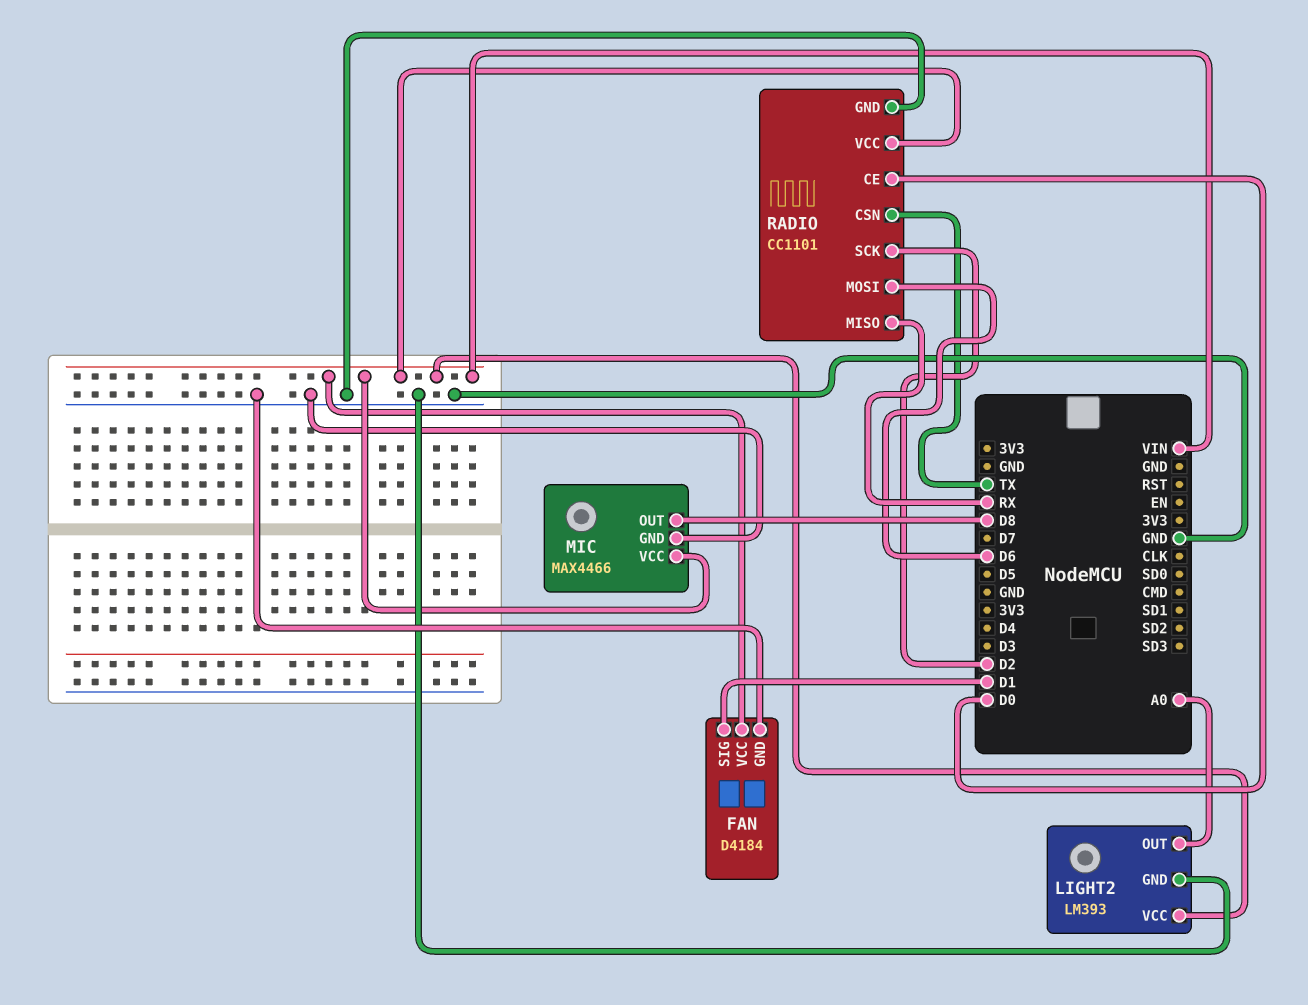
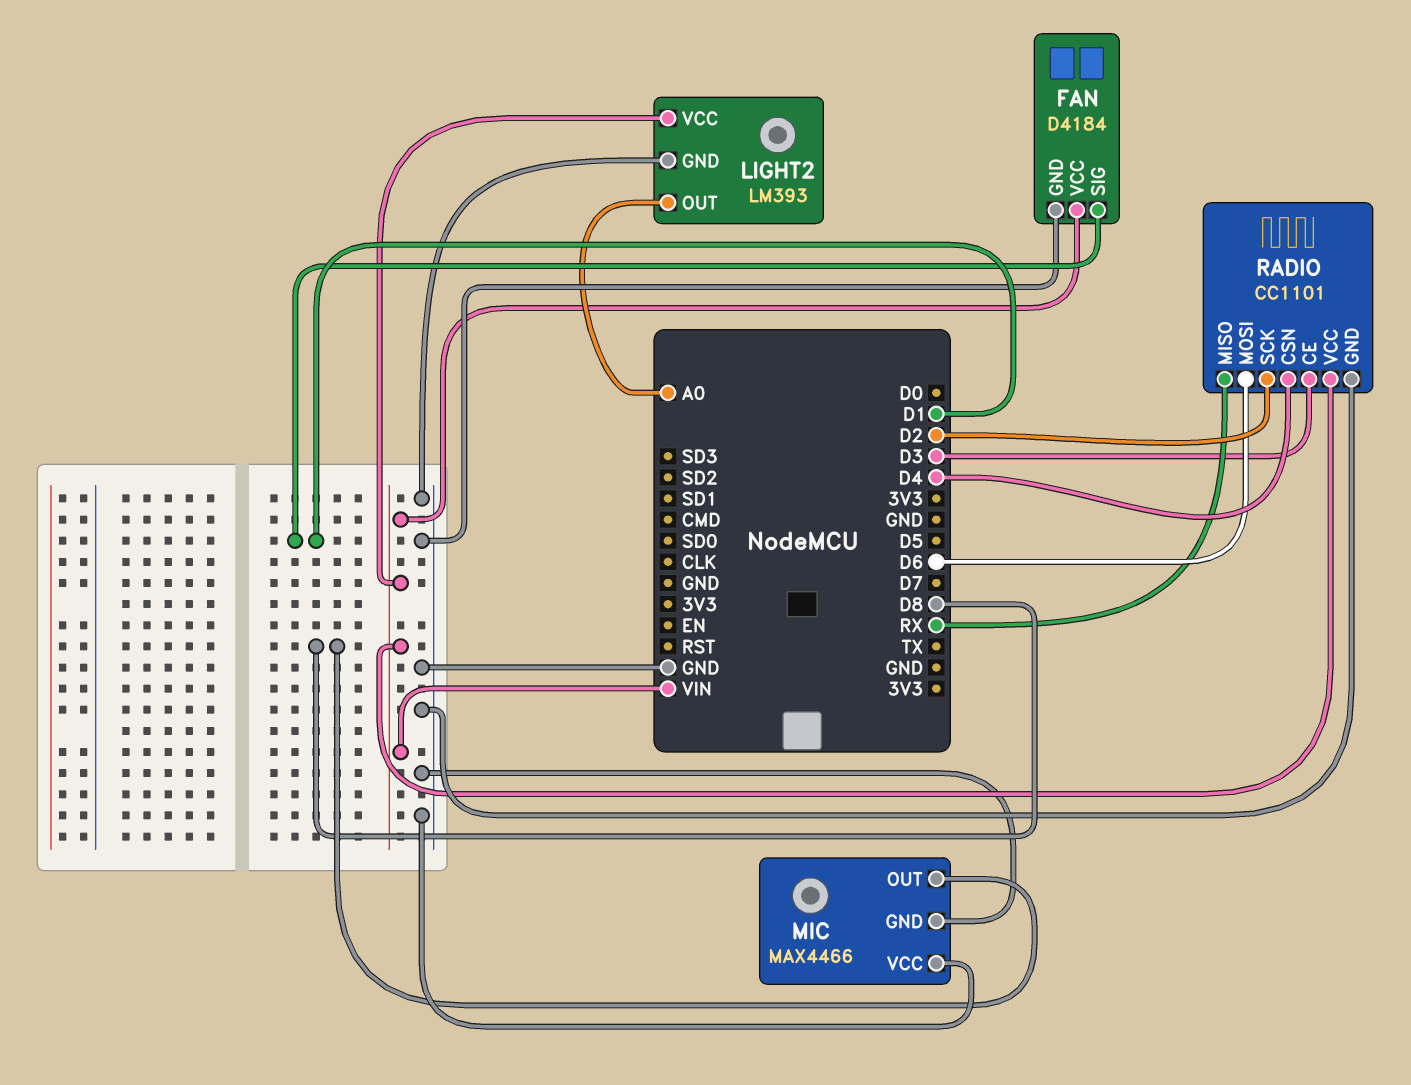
MIC pin VCC: VIN -> GND
RADIO pin CE: D0 -> D3
RADIO pin CSN: TX -> D4

